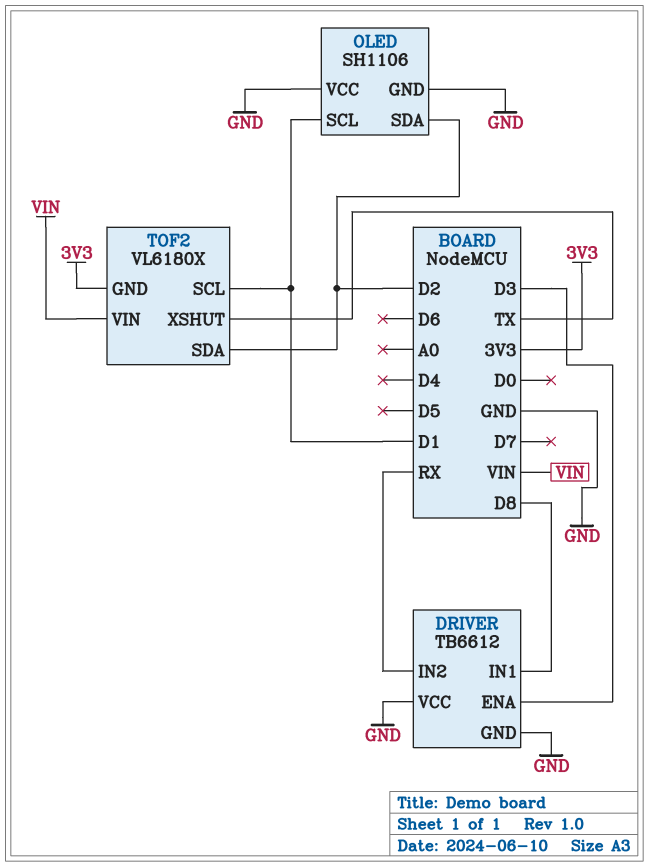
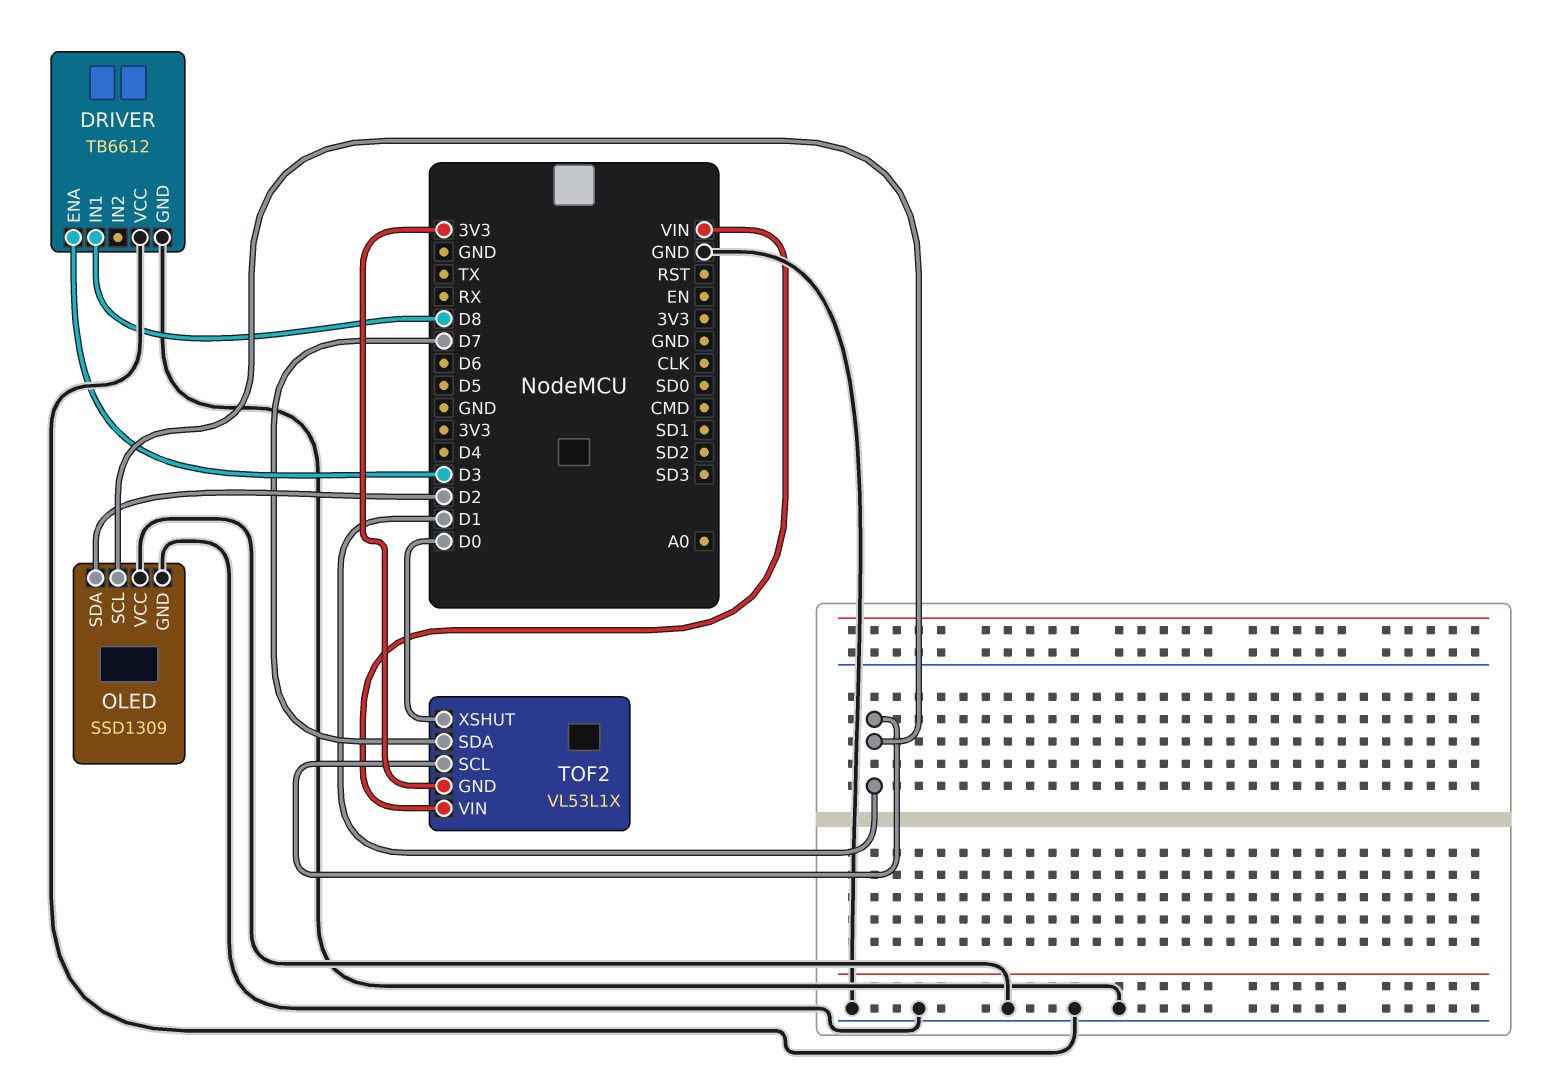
DRIVER pin IN2: RX -> none
OLED: SH1106 -> SSD1309
TOF2: VL6180X -> VL53L1X
TOF2 pin SDA: D2 -> D7
TOF2 pin XSHUT: TX -> D0

